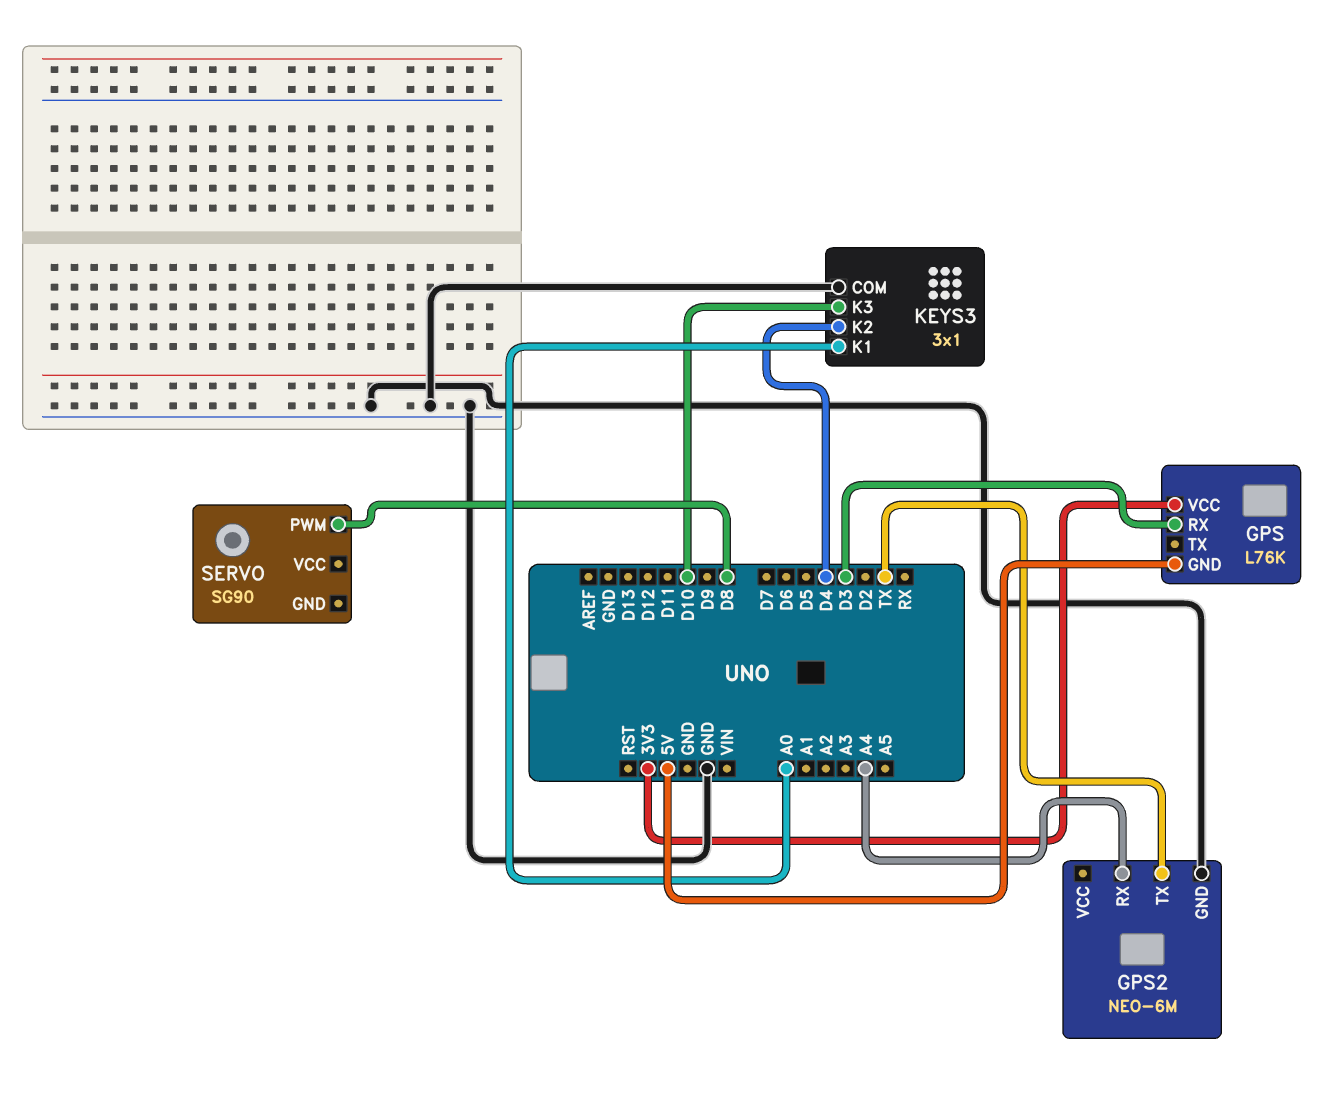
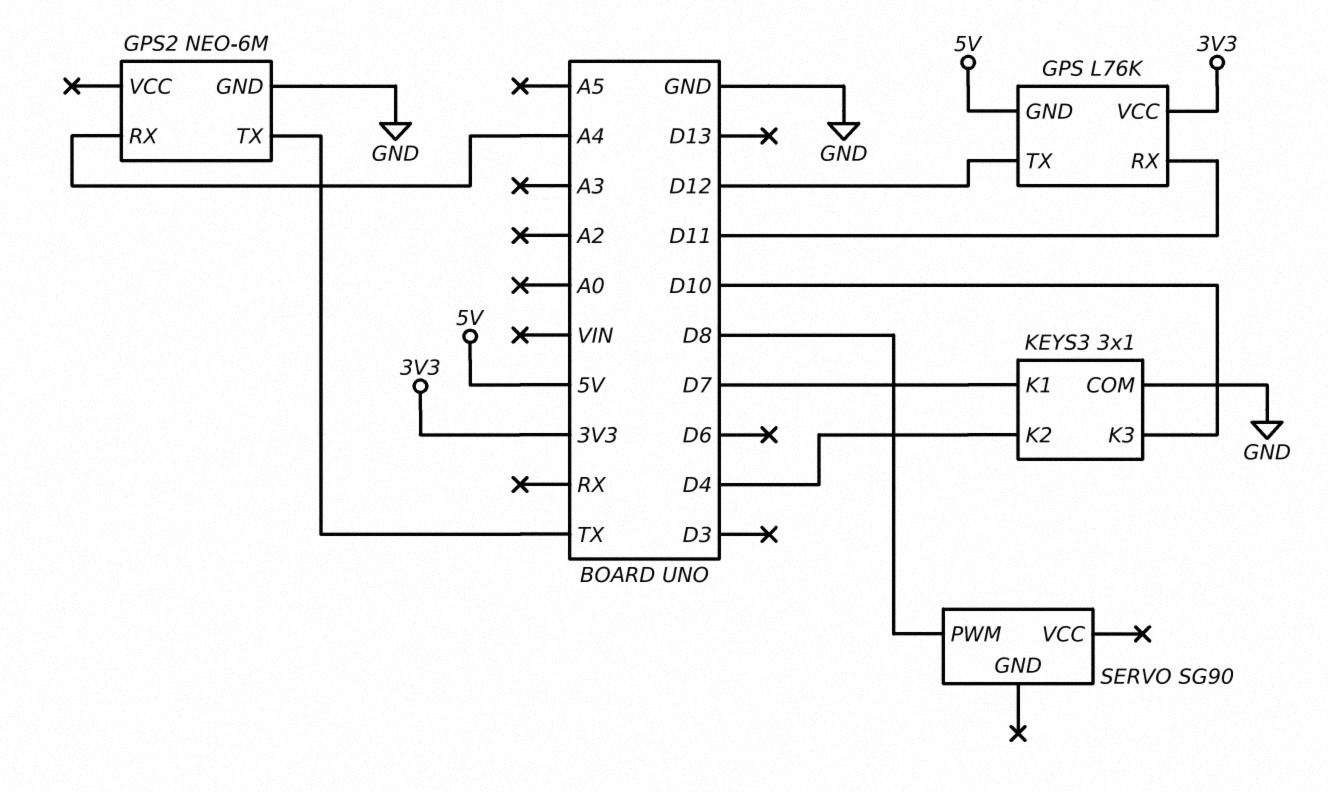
GPS pin RX: D3 -> D11
GPS pin TX: none -> D12
KEYS3 pin K1: A0 -> D7

